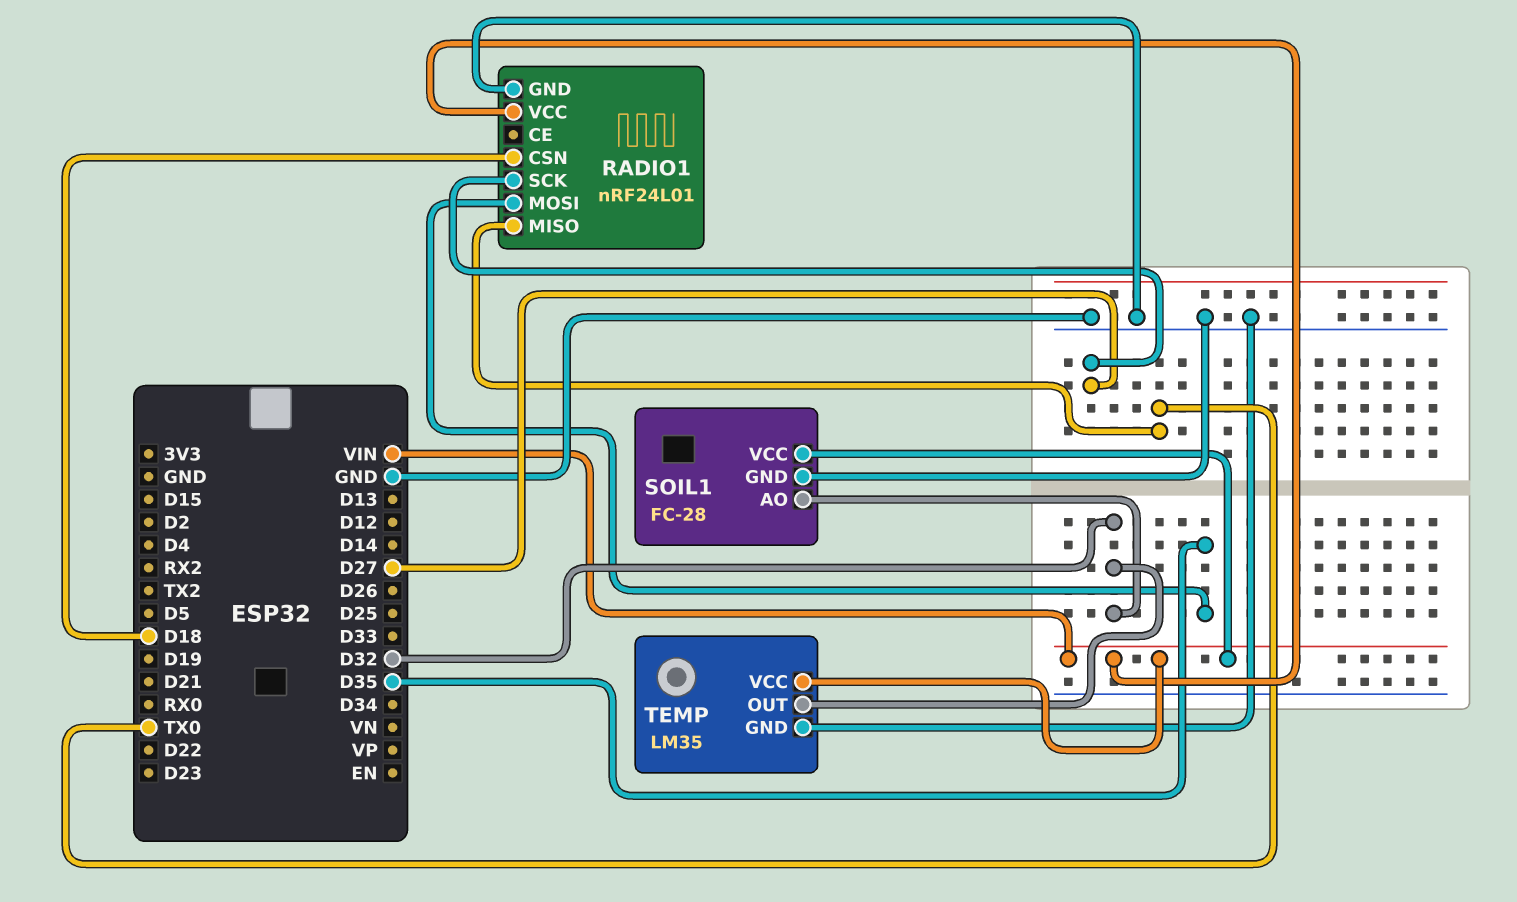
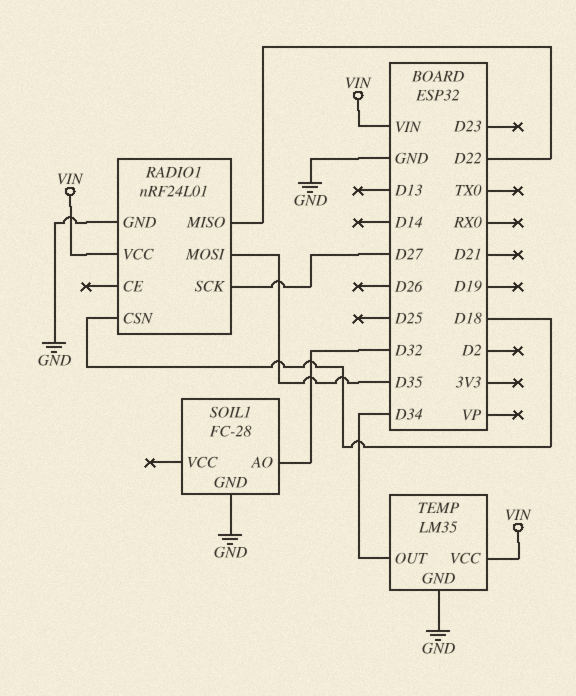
RADIO1 pin MISO: TX0 -> D22
SOIL1 pin VCC: VIN -> none
TEMP pin OUT: D32 -> D34

